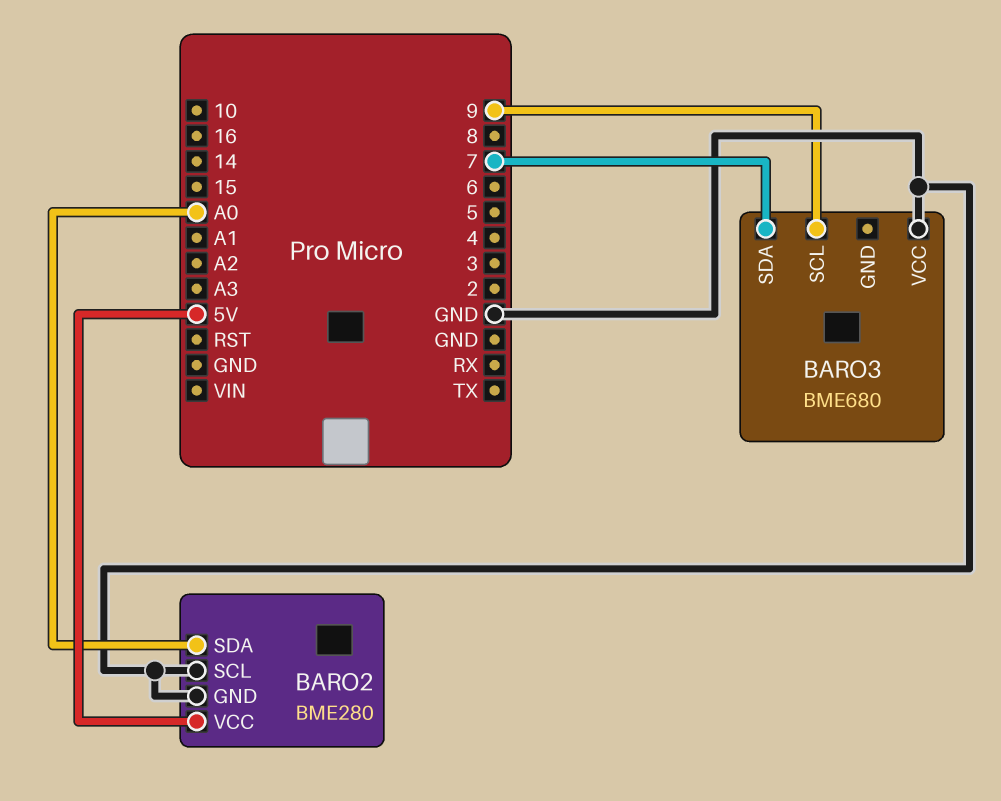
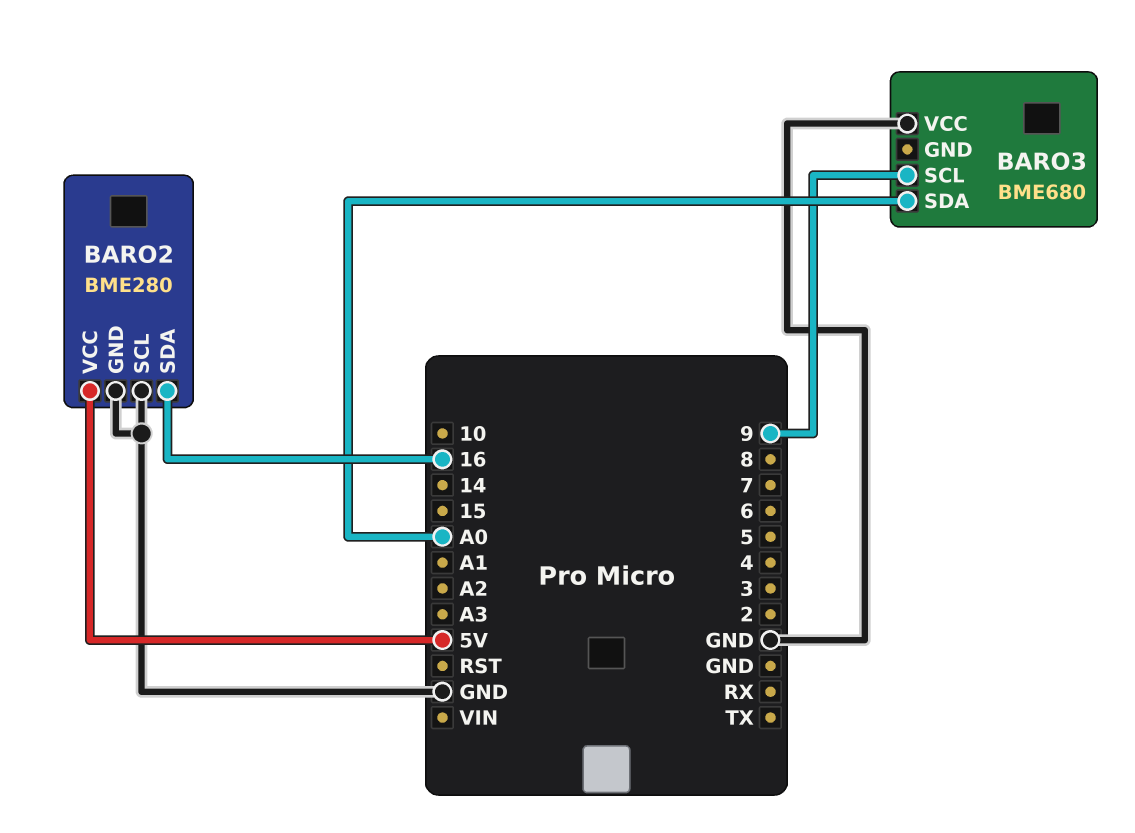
BARO2 pin SDA: A0 -> 16
BARO3 pin SDA: 7 -> A0

